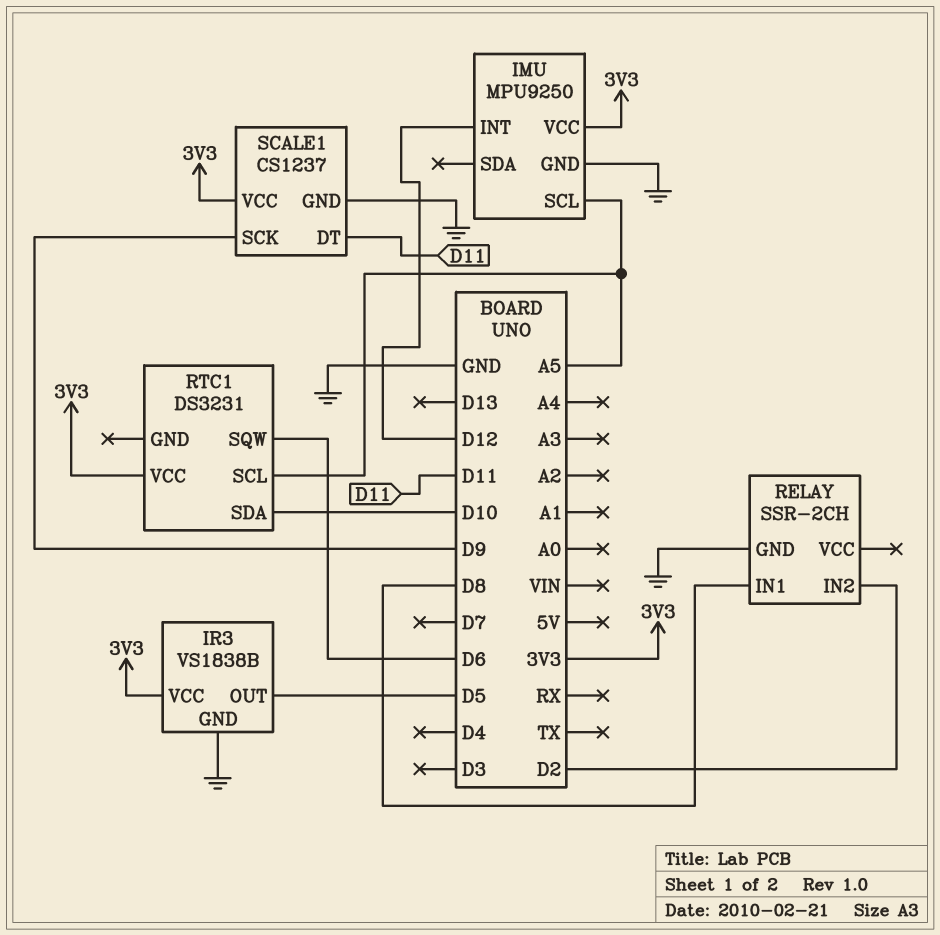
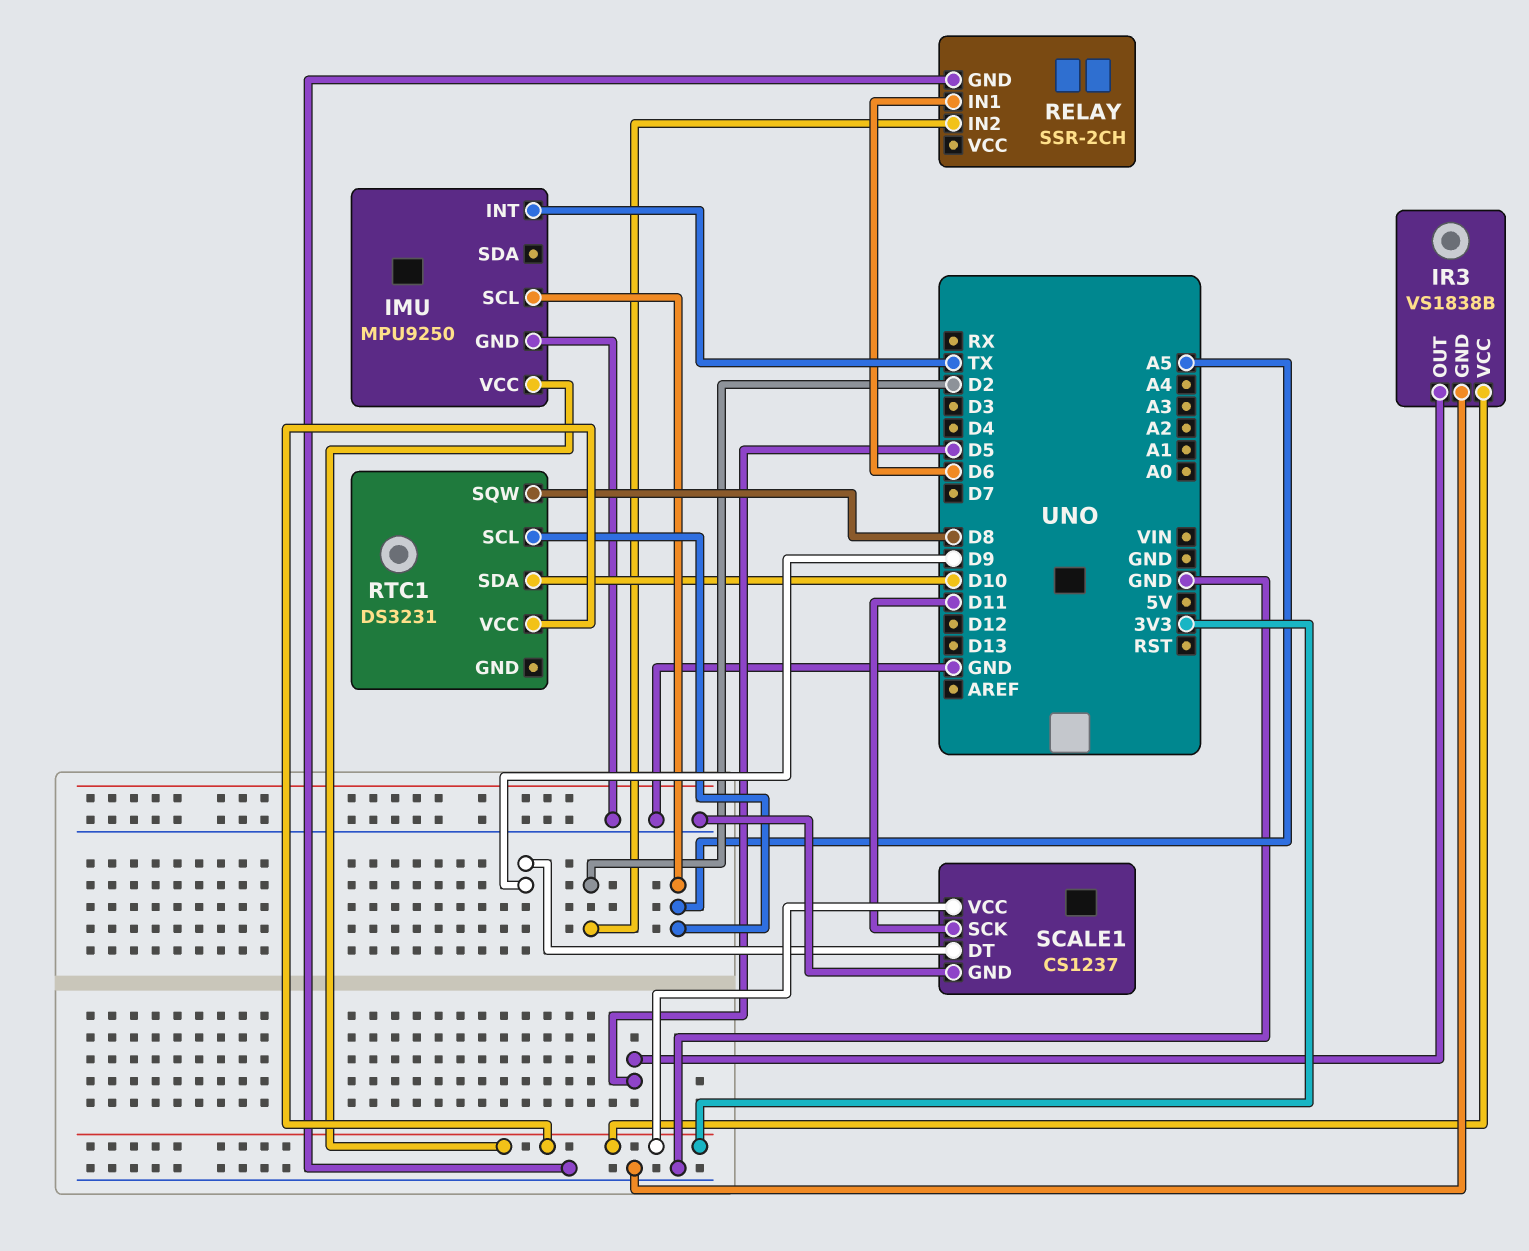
IMU pin INT: D12 -> TX
RELAY pin IN1: D8 -> D6
RTC1 pin SQW: D6 -> D8
SCALE1 pin DT: D11 -> D9
SCALE1 pin SCK: D9 -> D11

